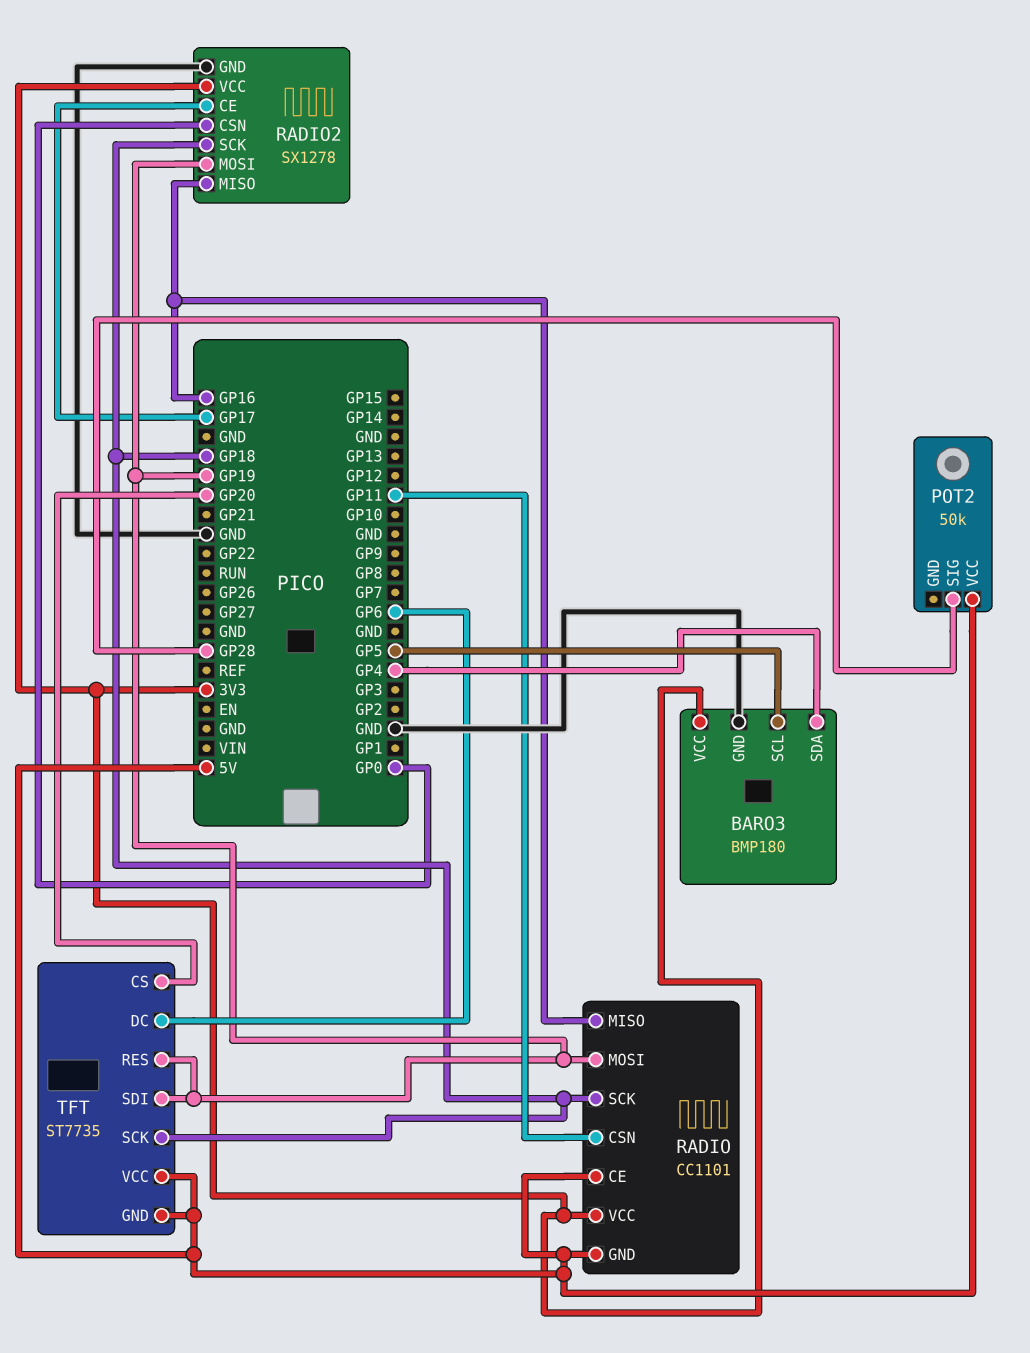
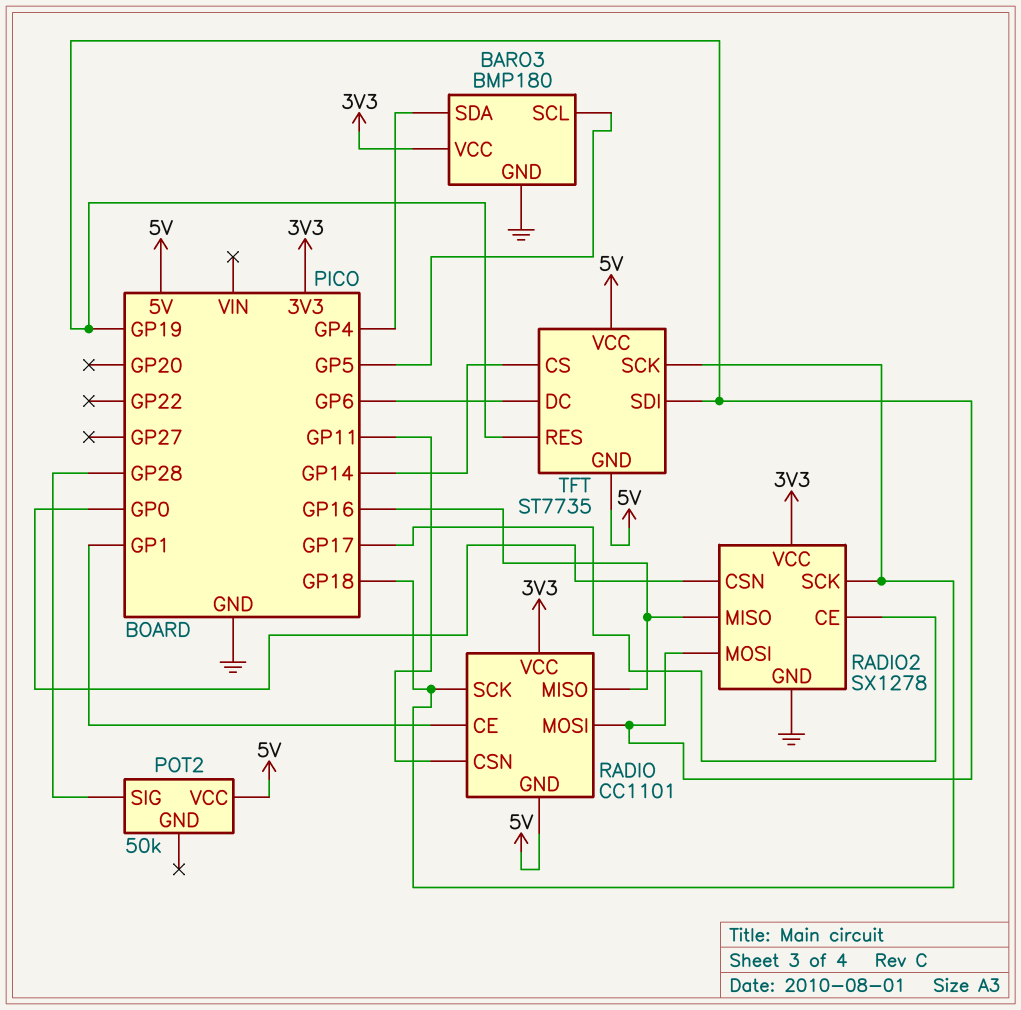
RADIO pin CE: 5V -> GP1
TFT pin CS: GP20 -> GP14

